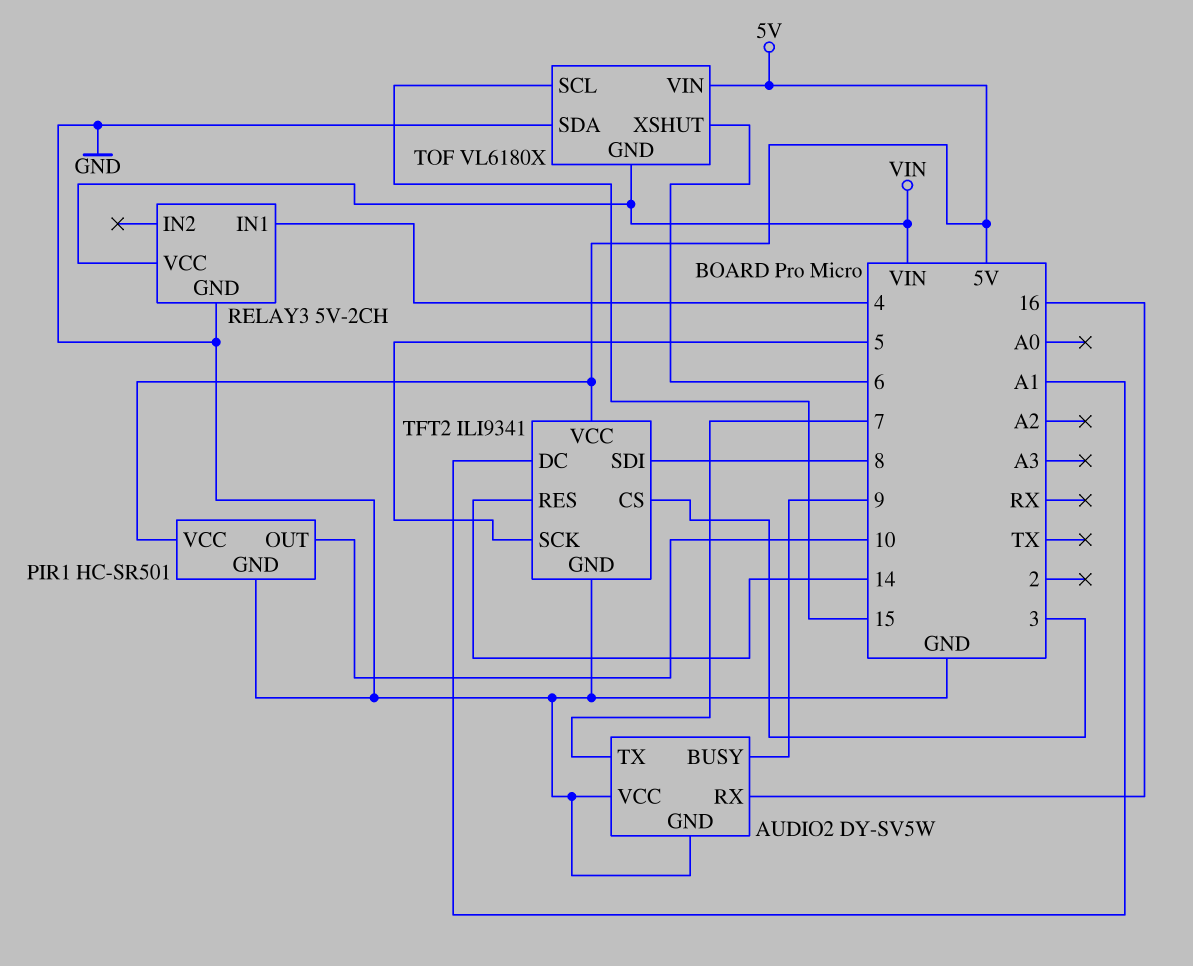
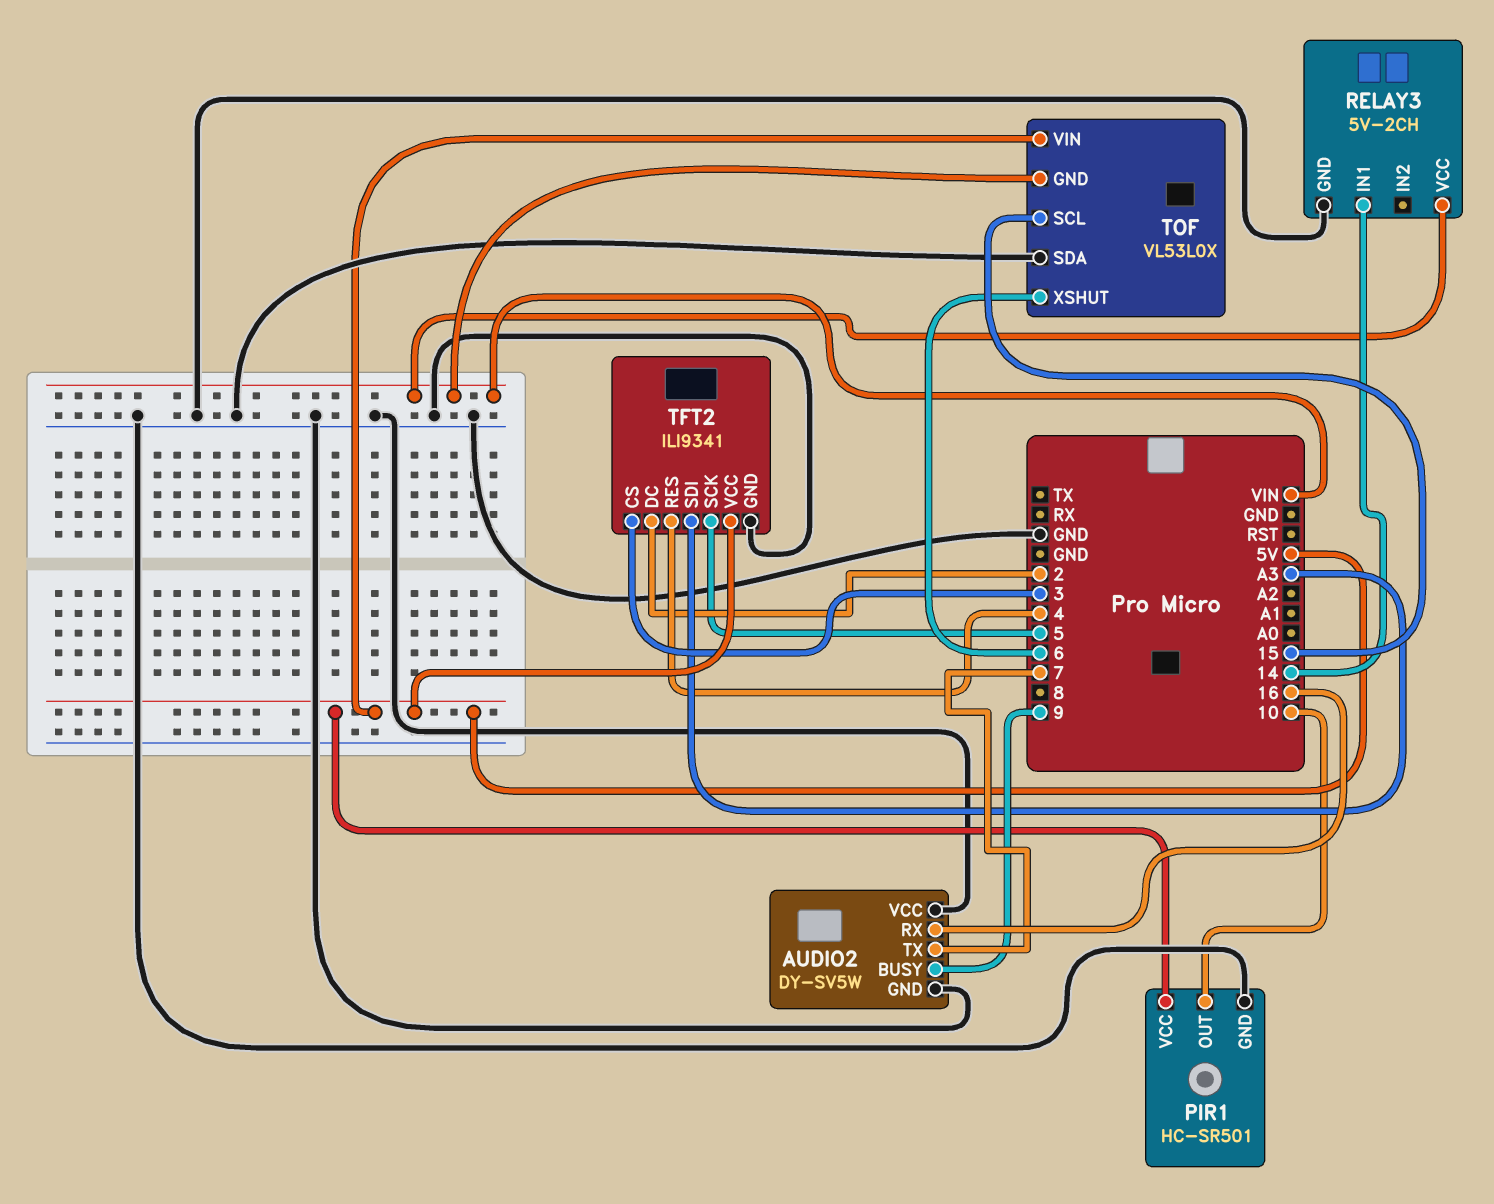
RELAY3 pin IN1: 4 -> 14
TFT2 pin DC: A1 -> 2
TFT2 pin RES: 14 -> 4
TFT2 pin SDI: 8 -> A3
TOF: VL6180X -> VL53L0X

